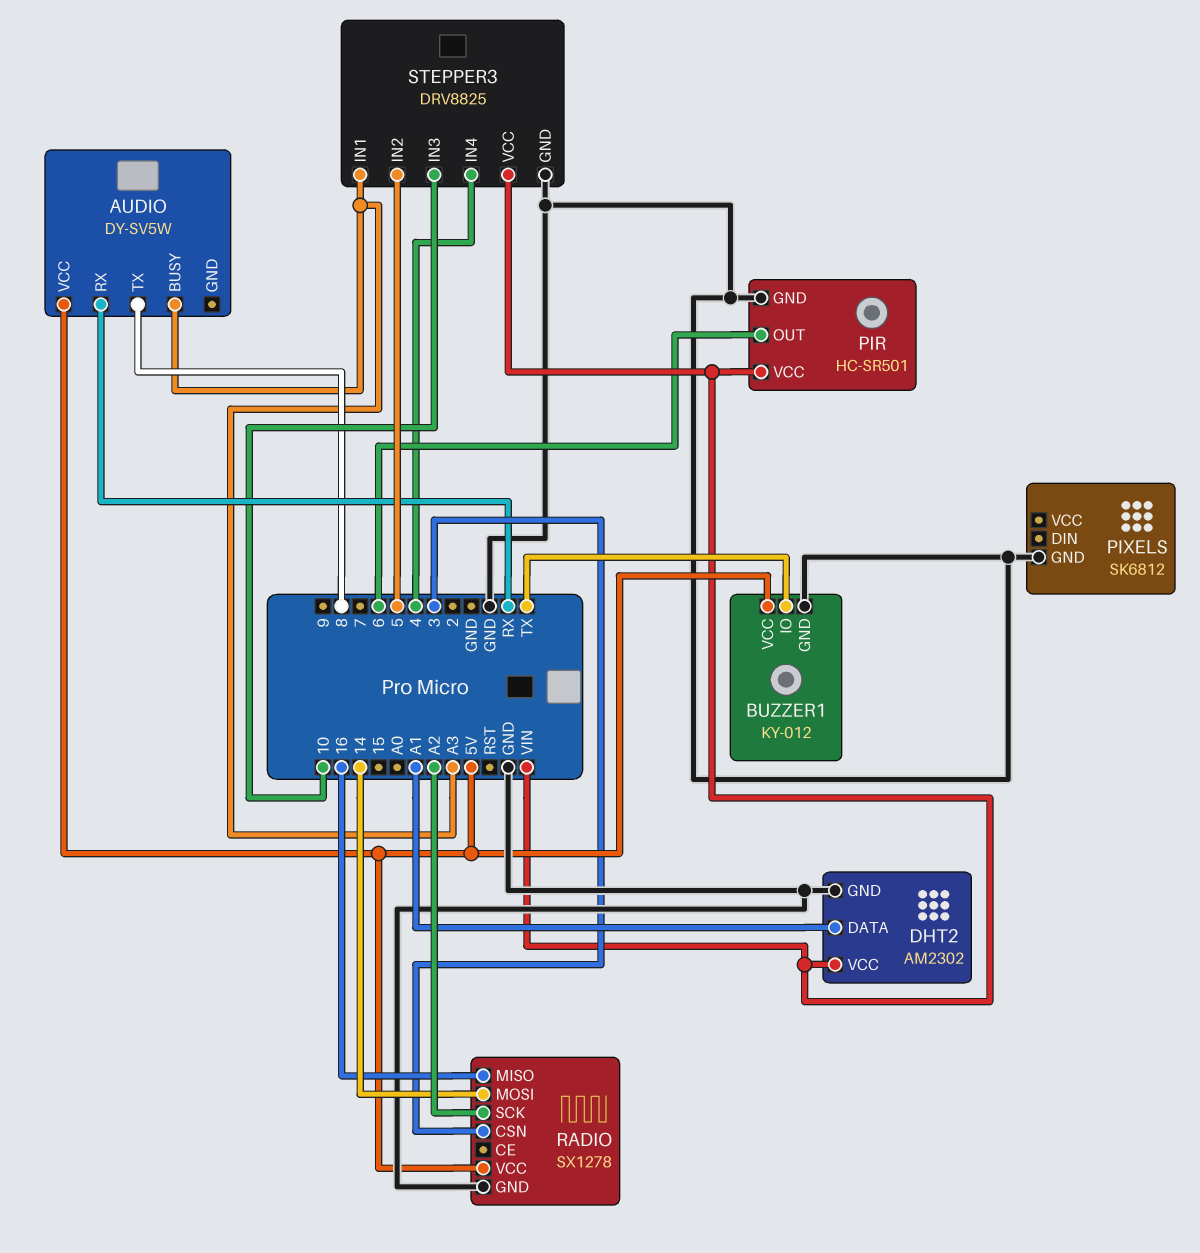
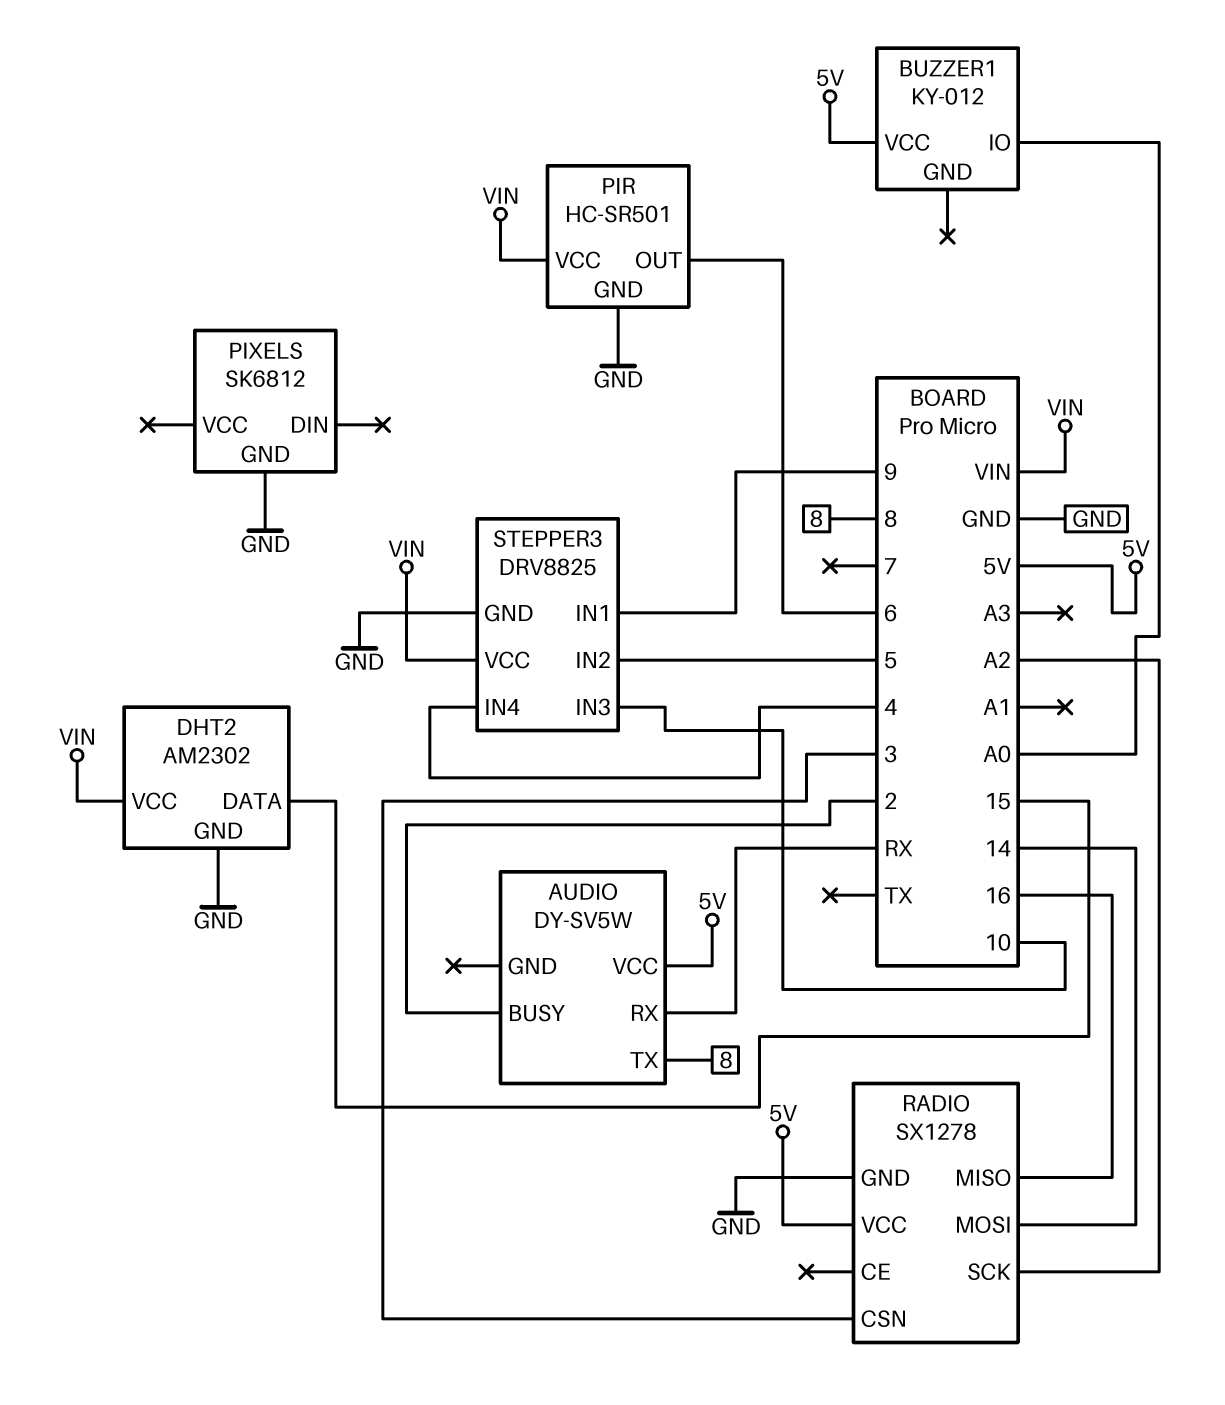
AUDIO pin BUSY: A3 -> 2
BUZZER1 pin GND: GND -> none
BUZZER1 pin IO: TX -> A0
DHT2 pin DATA: A1 -> 15
STEPPER3 pin IN1: A3 -> 9

